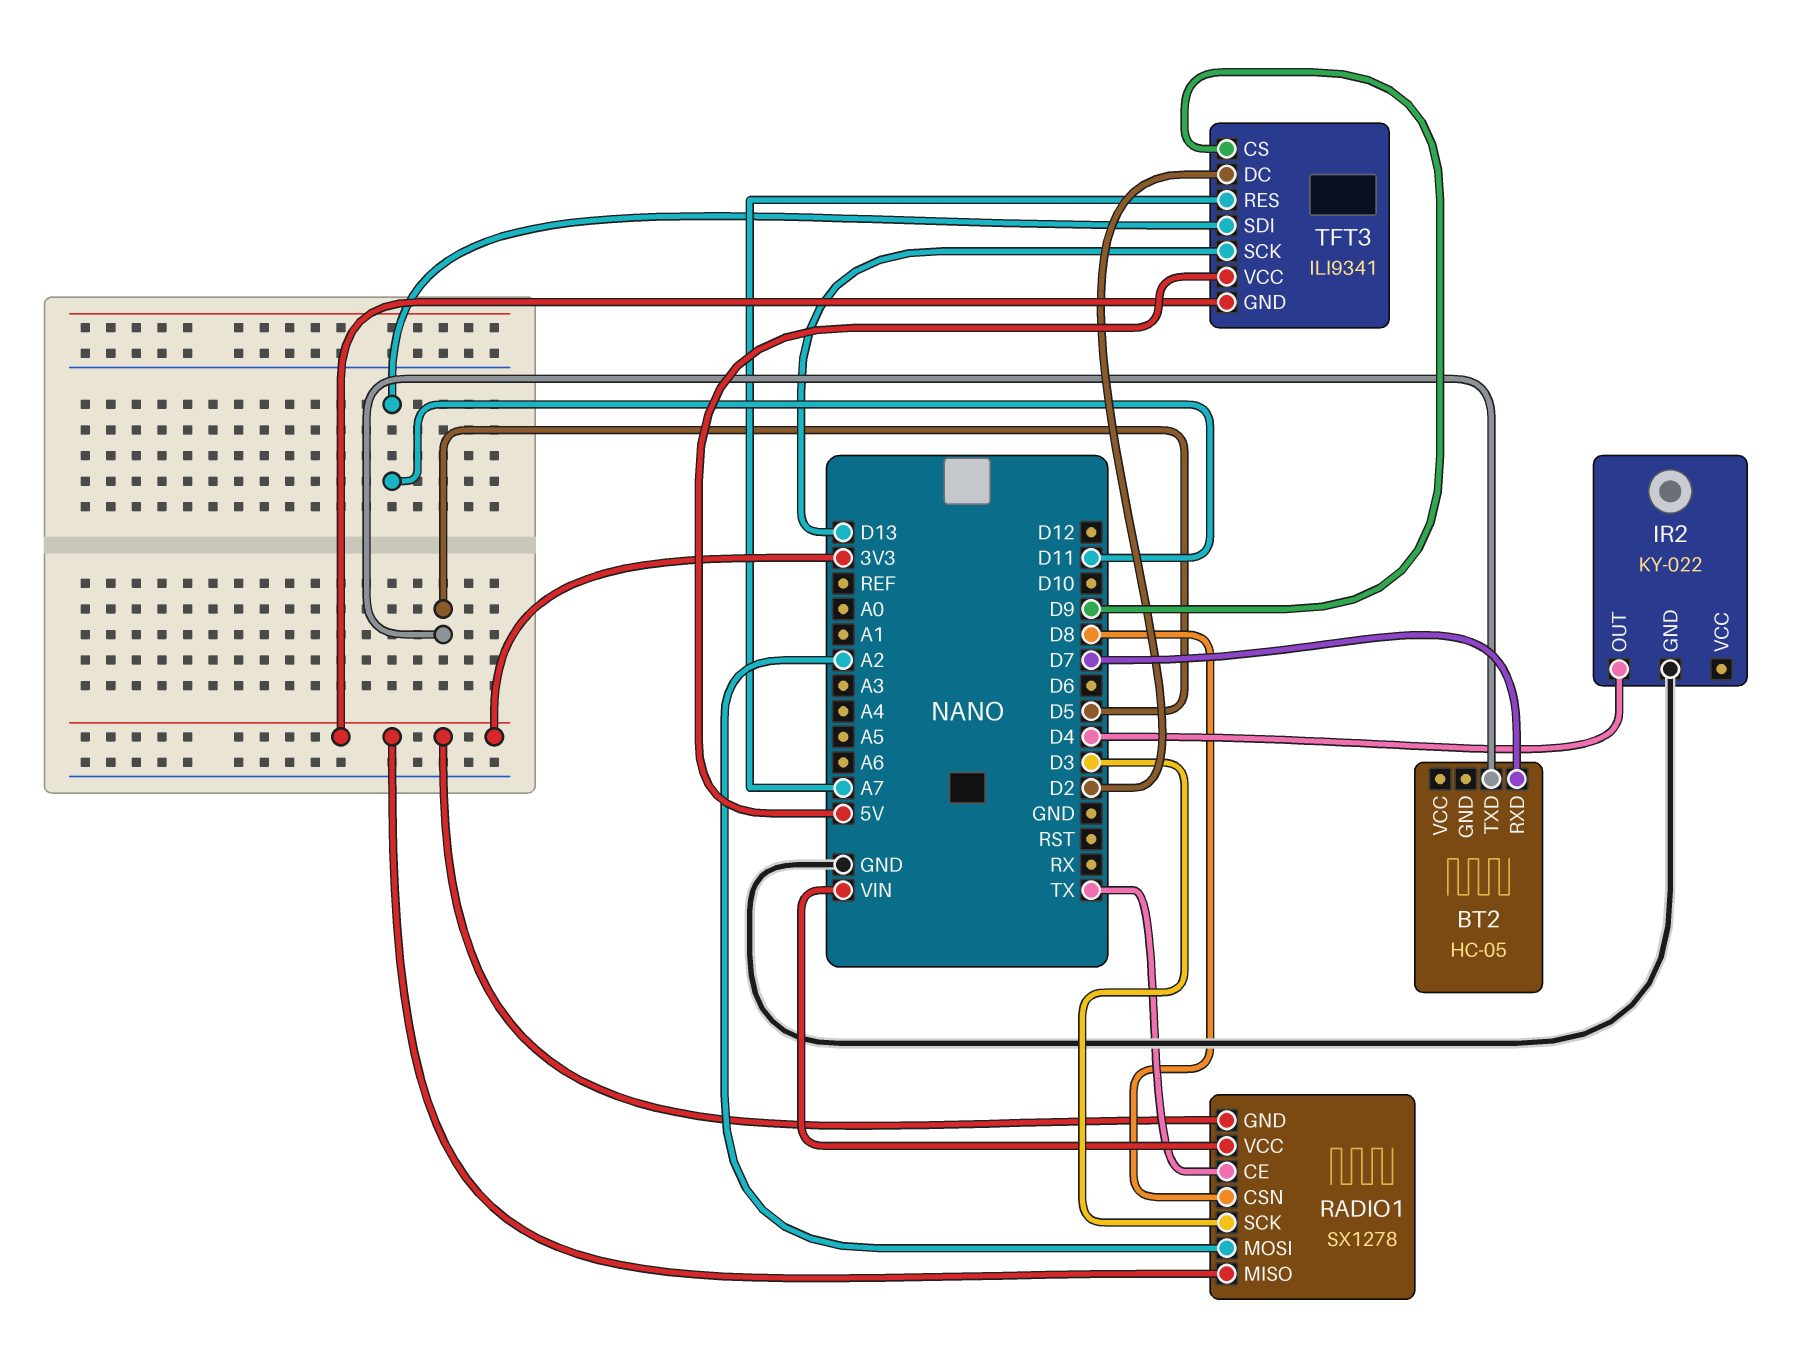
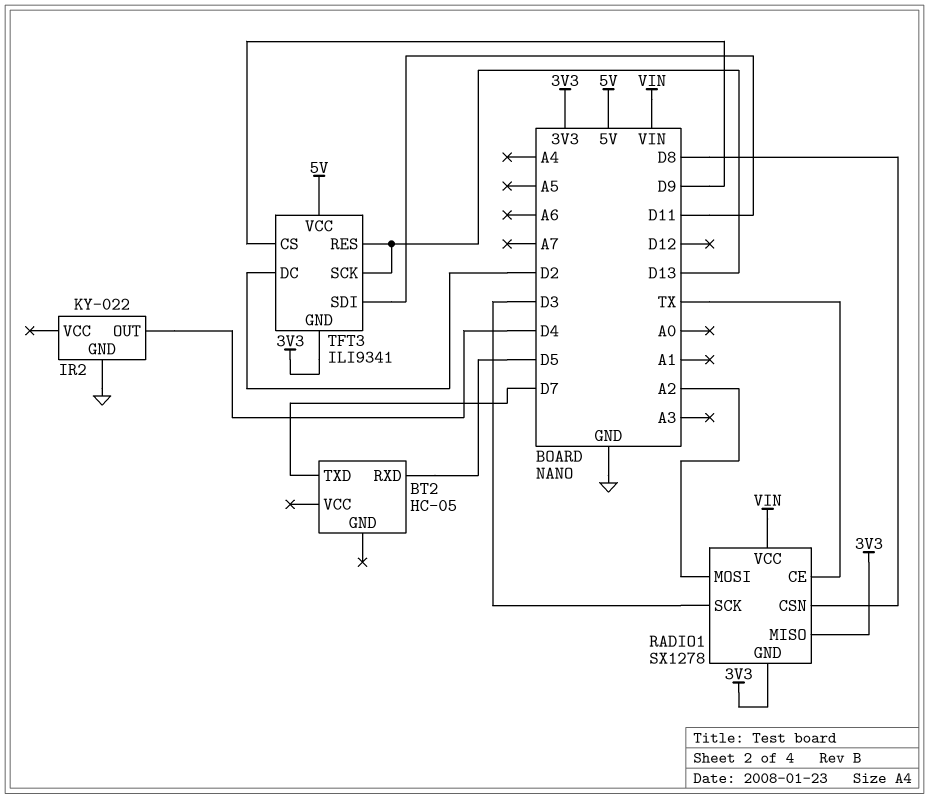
BT2 pin RXD: D7 -> D5
BT2 pin TXD: D5 -> D7
TFT3 pin RES: A7 -> D13

